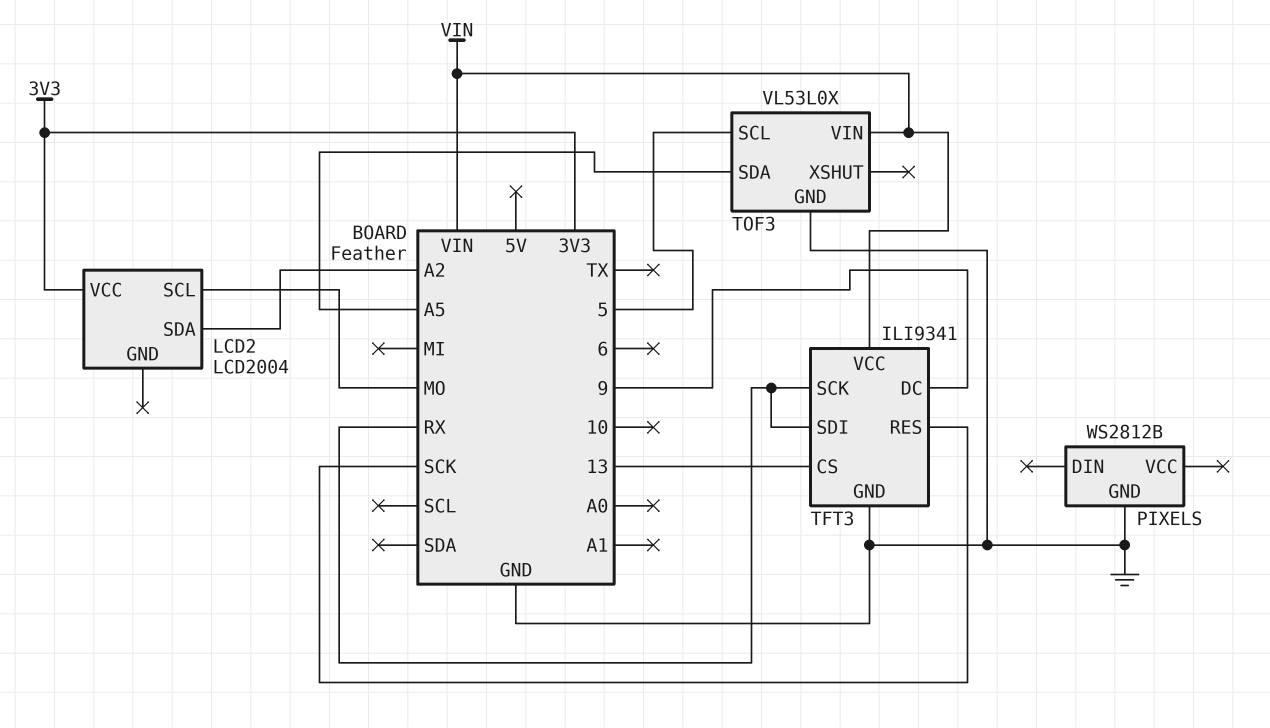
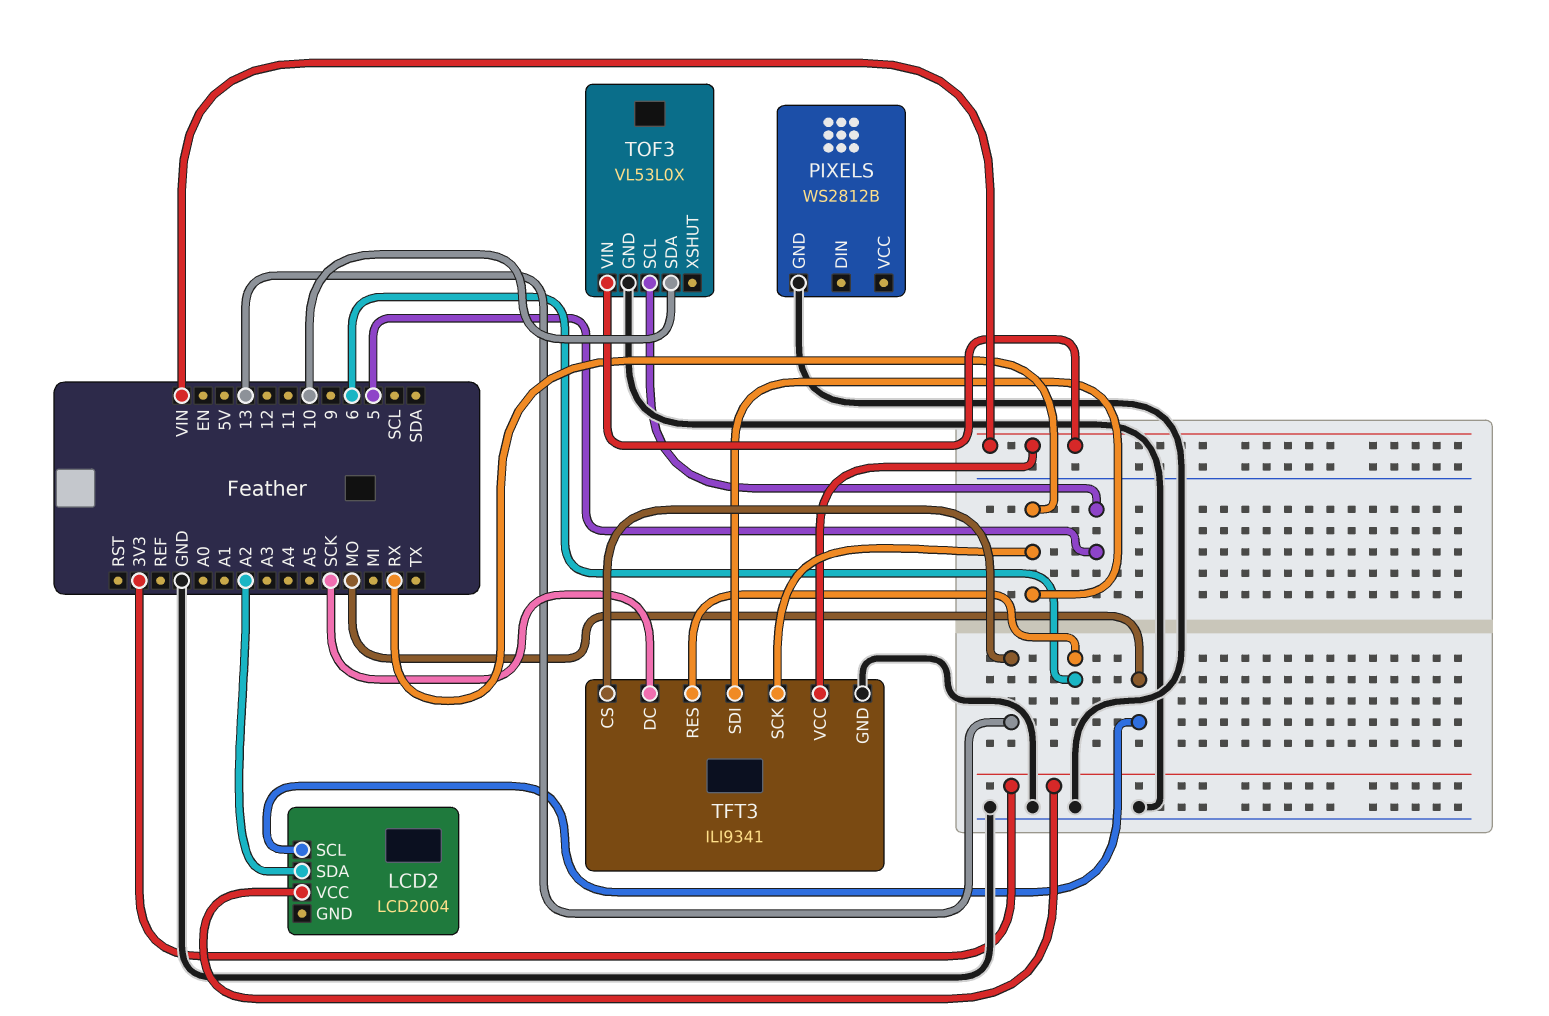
TFT3 pin DC: 9 -> SCK
TFT3 pin RES: SCK -> 6
TOF3 pin SDA: A5 -> 10

